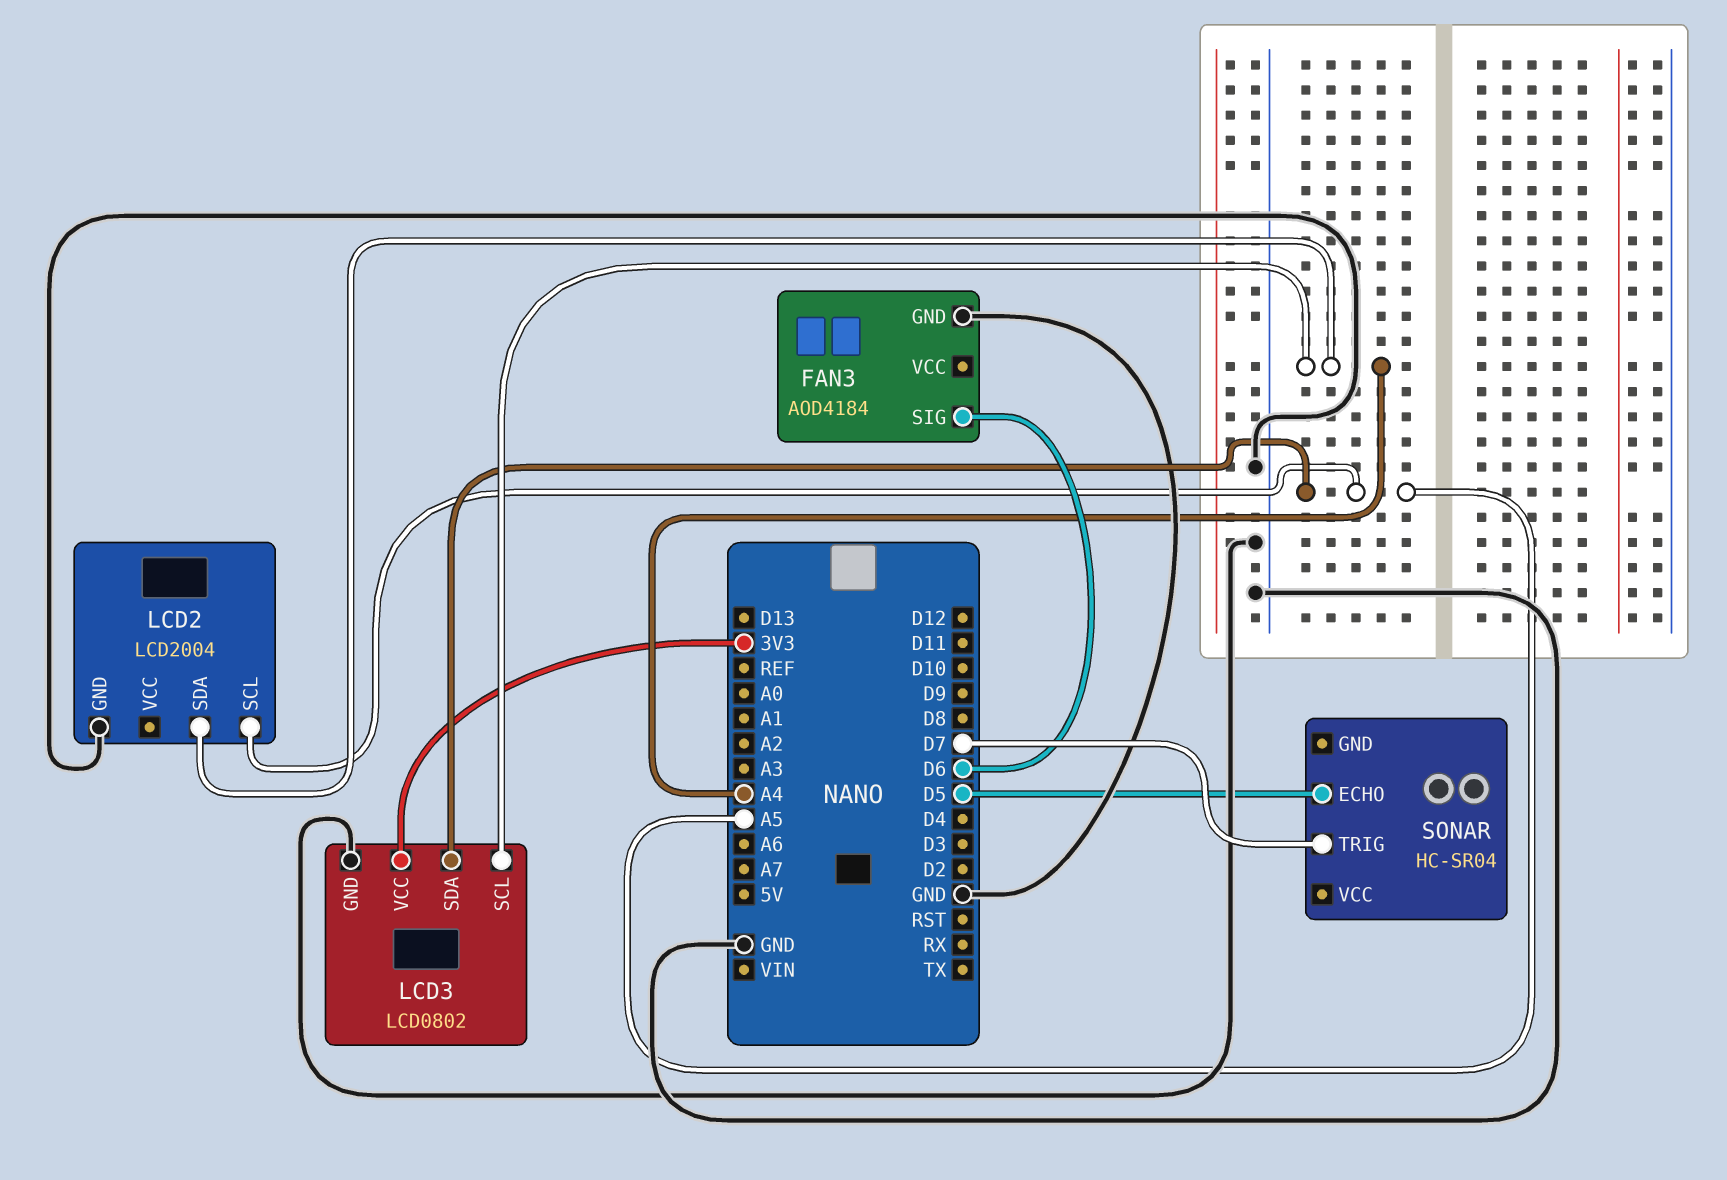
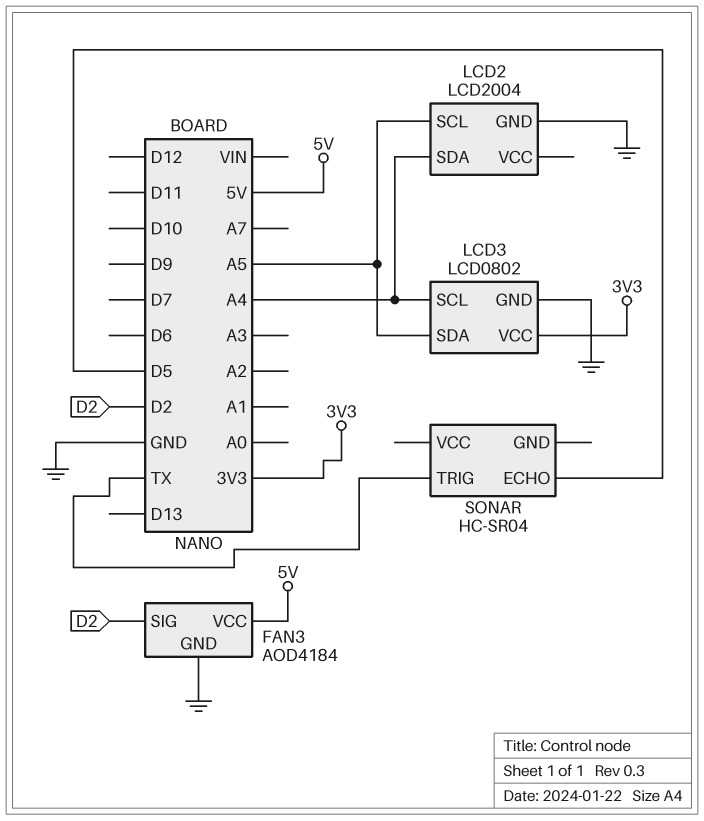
FAN3 pin SIG: D6 -> D2
FAN3 pin VCC: none -> 5V
SONAR pin TRIG: D7 -> TX

